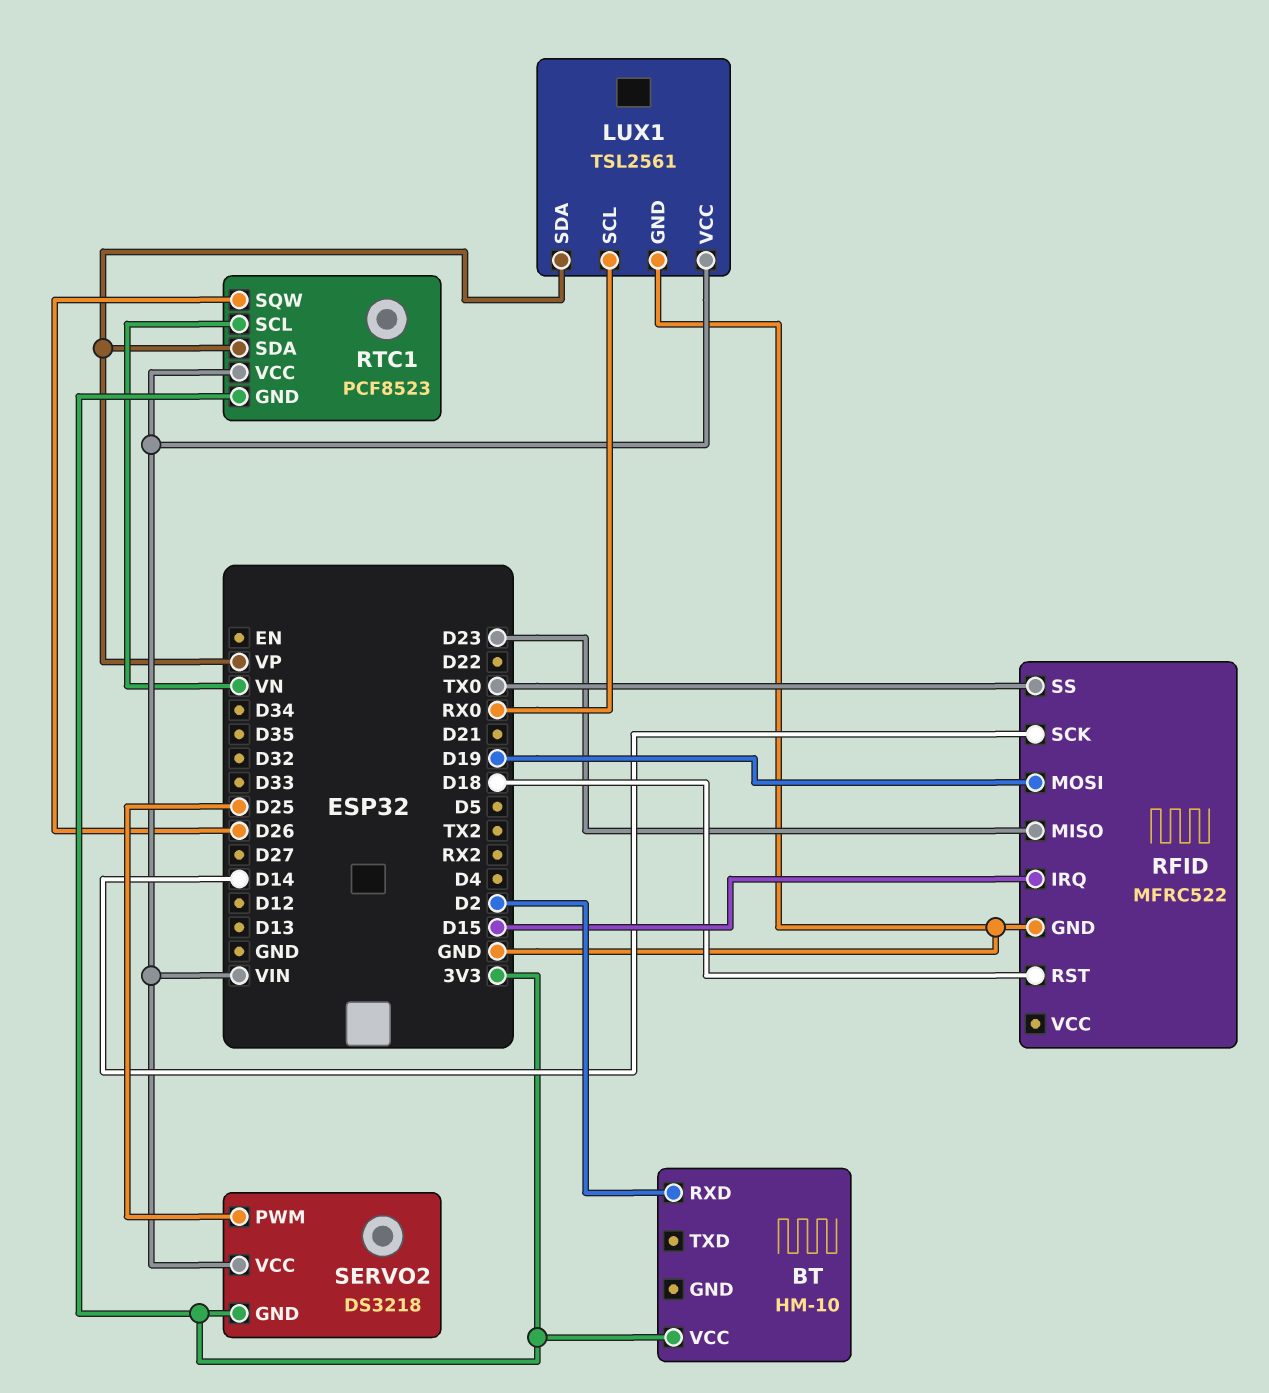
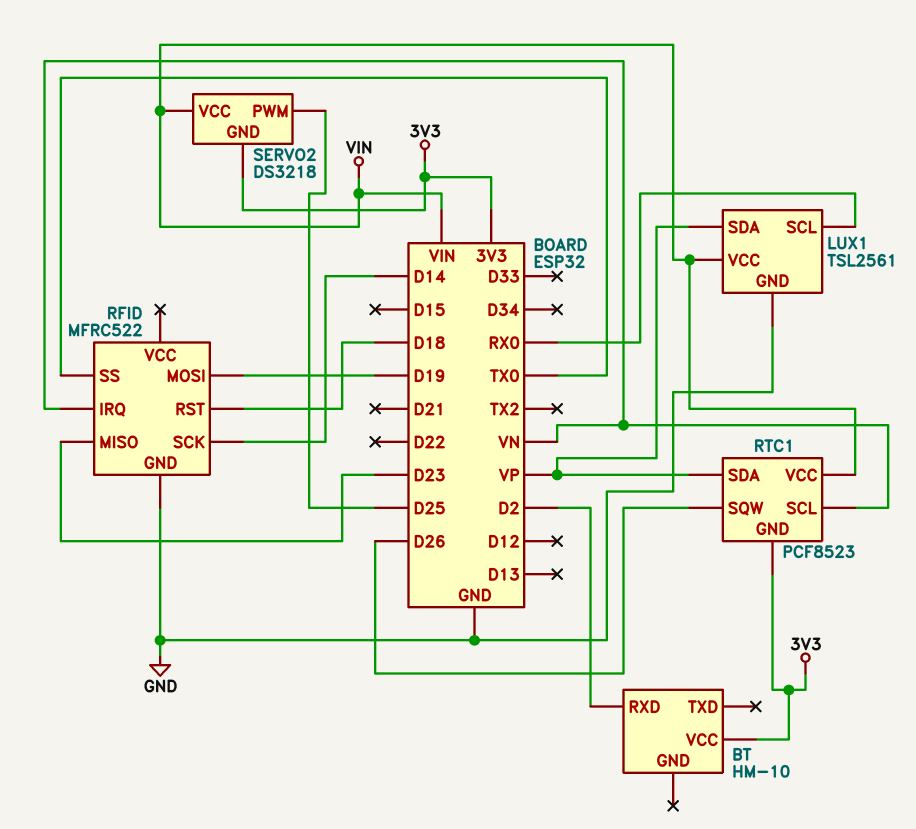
RFID pin IRQ: D15 -> VN

